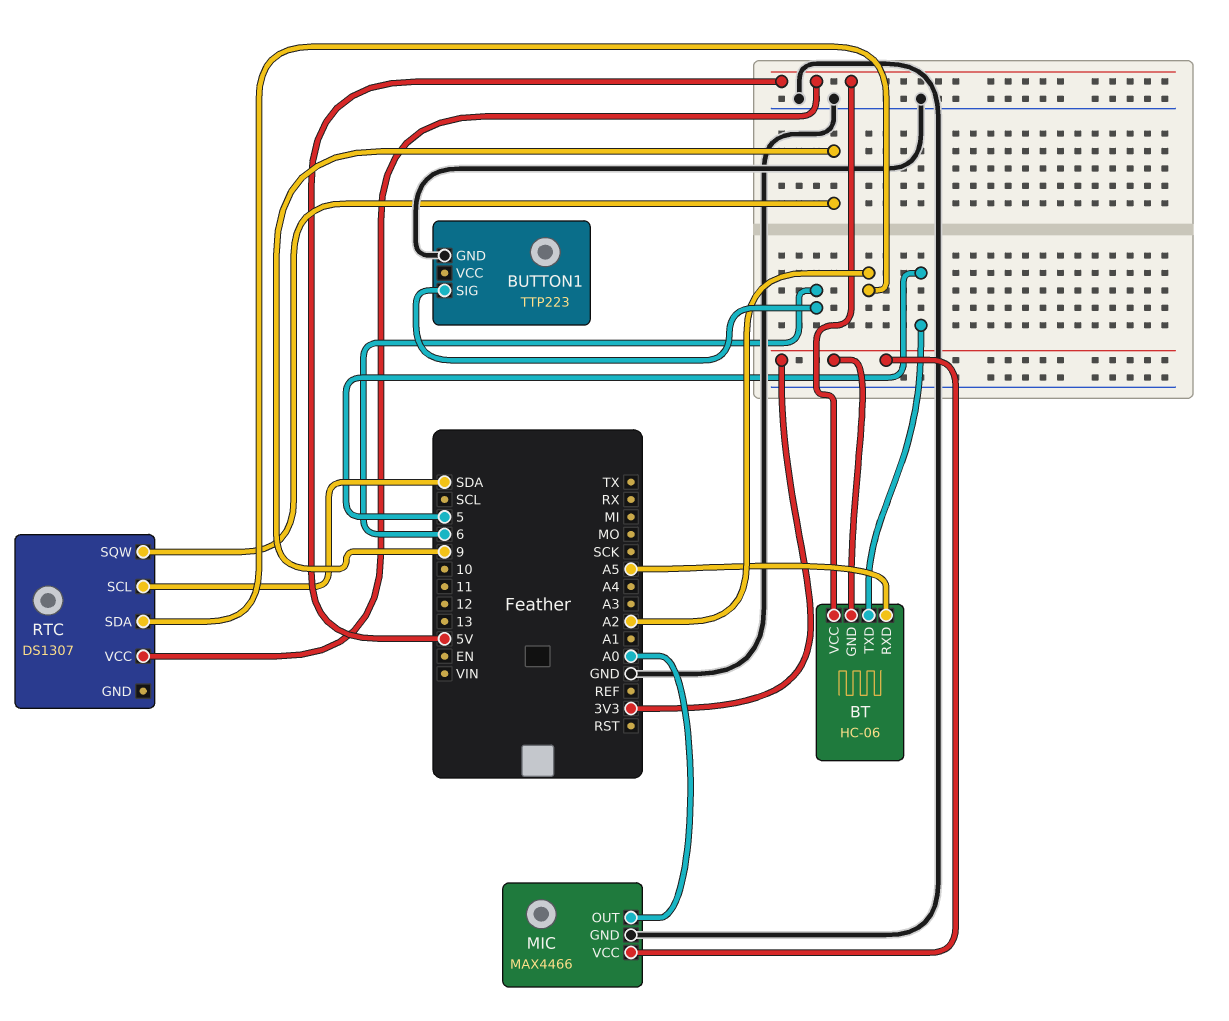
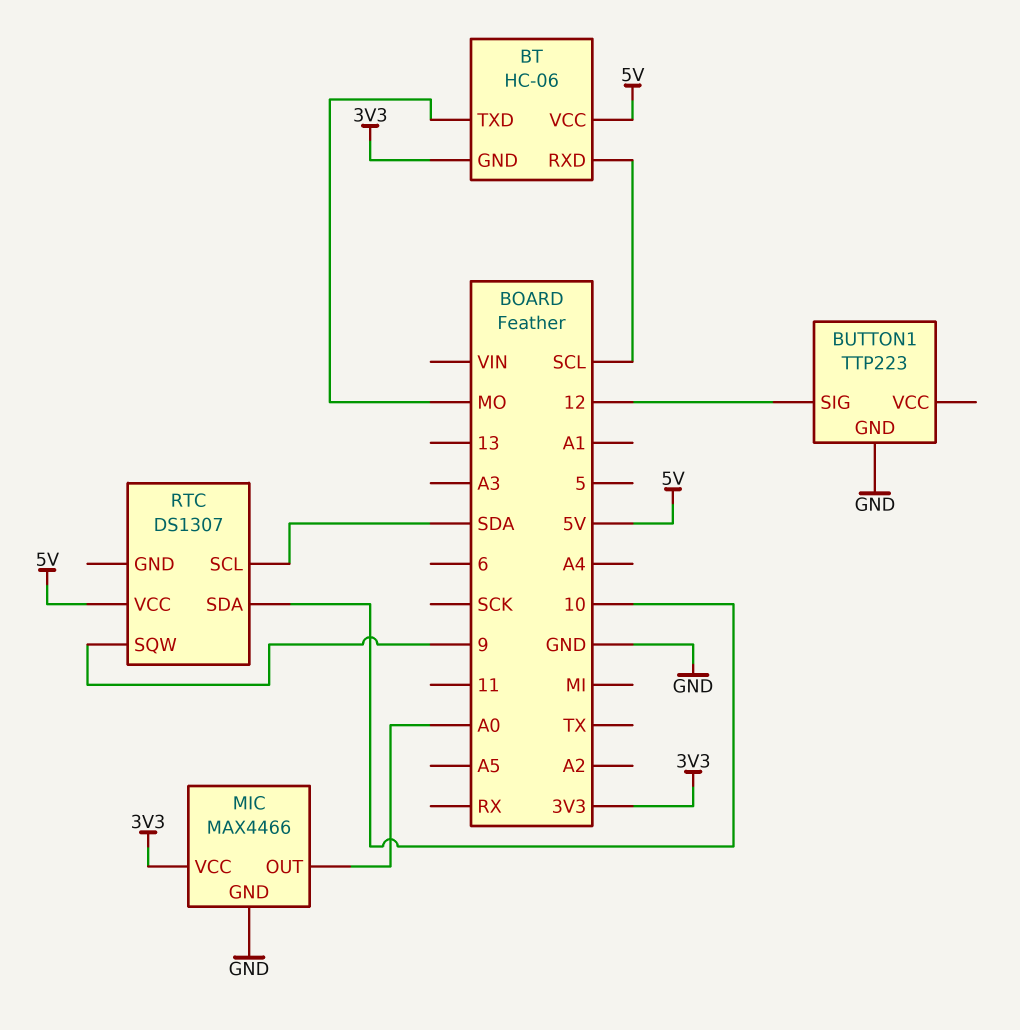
BT pin RXD: A5 -> SCL
BT pin TXD: 5 -> MO
BUTTON1 pin SIG: 6 -> 12
RTC pin SDA: A2 -> 10

